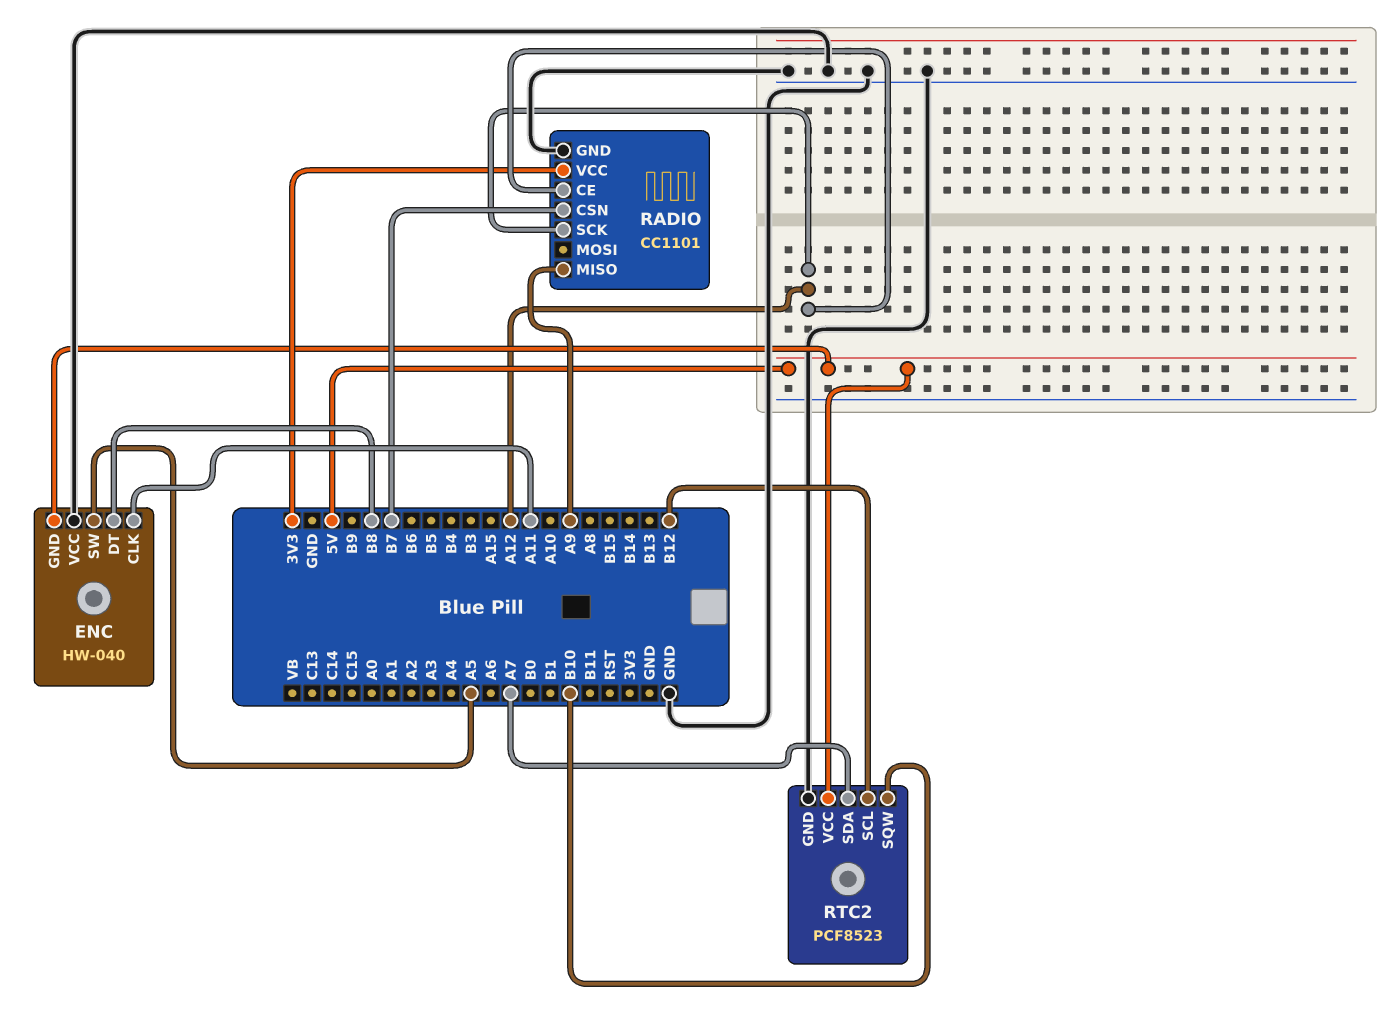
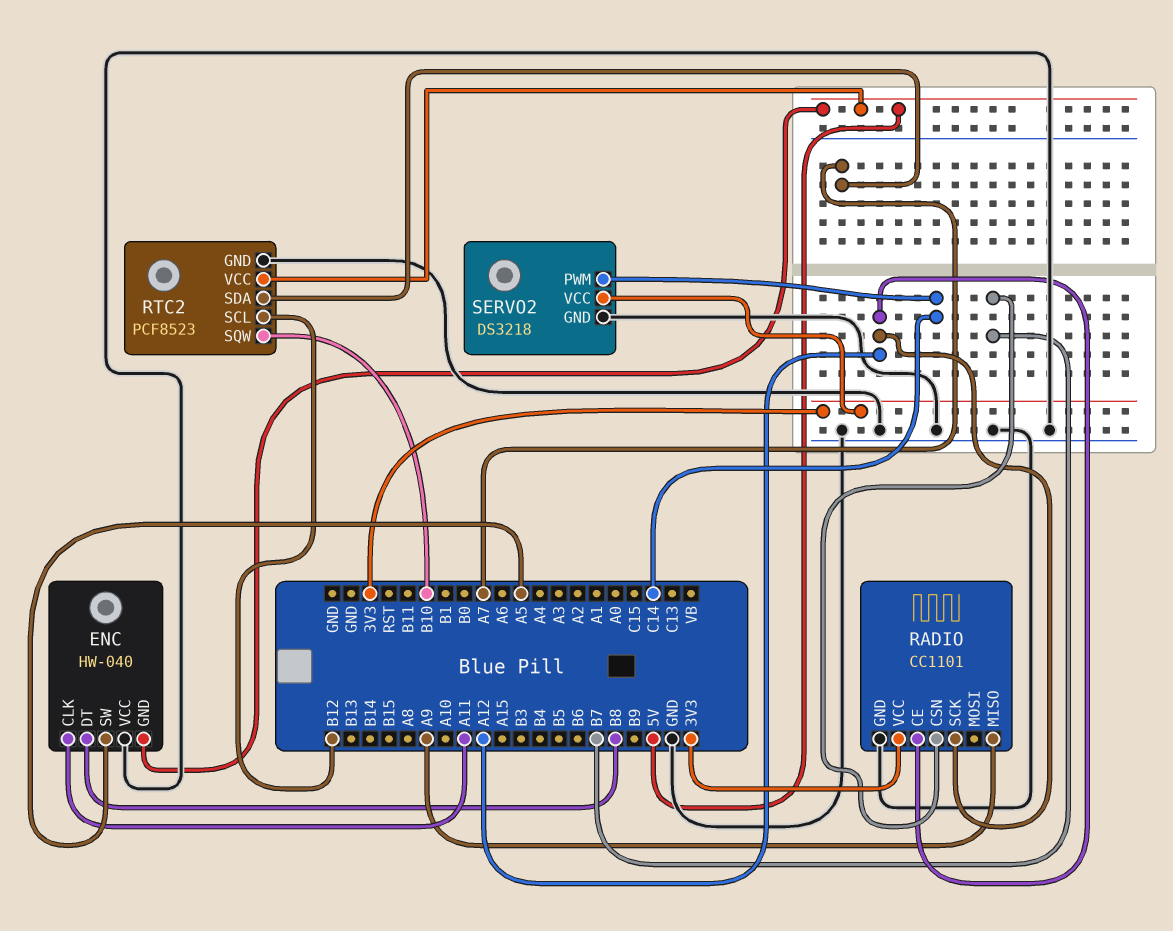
SERVO2: none -> DS3218
SERVO2 pin GND: none -> GND
SERVO2 pin PWM: none -> C14
SERVO2 pin VCC: none -> 3V3

